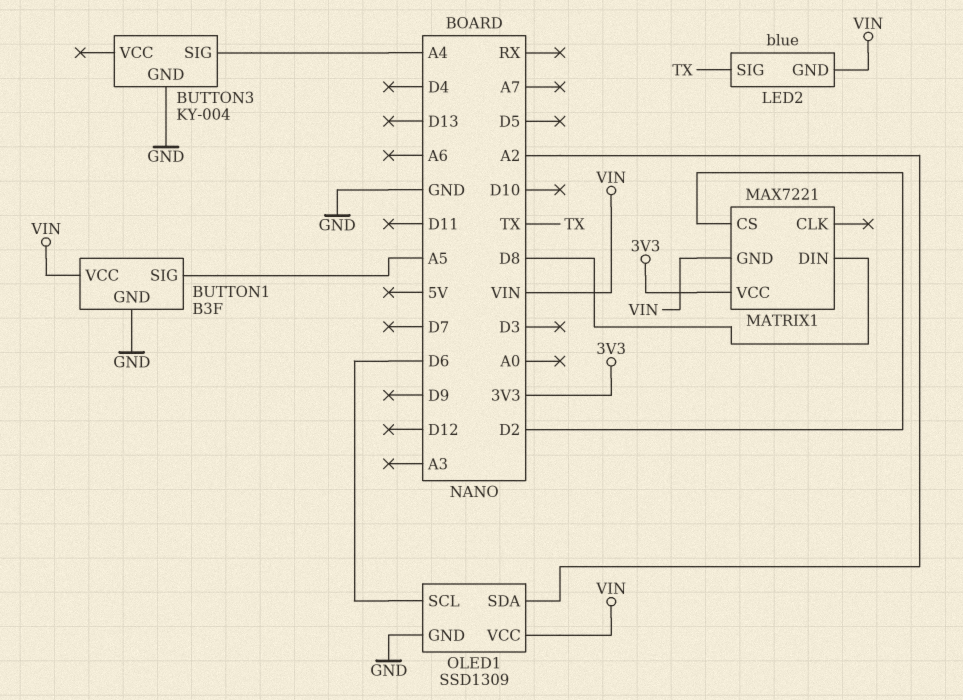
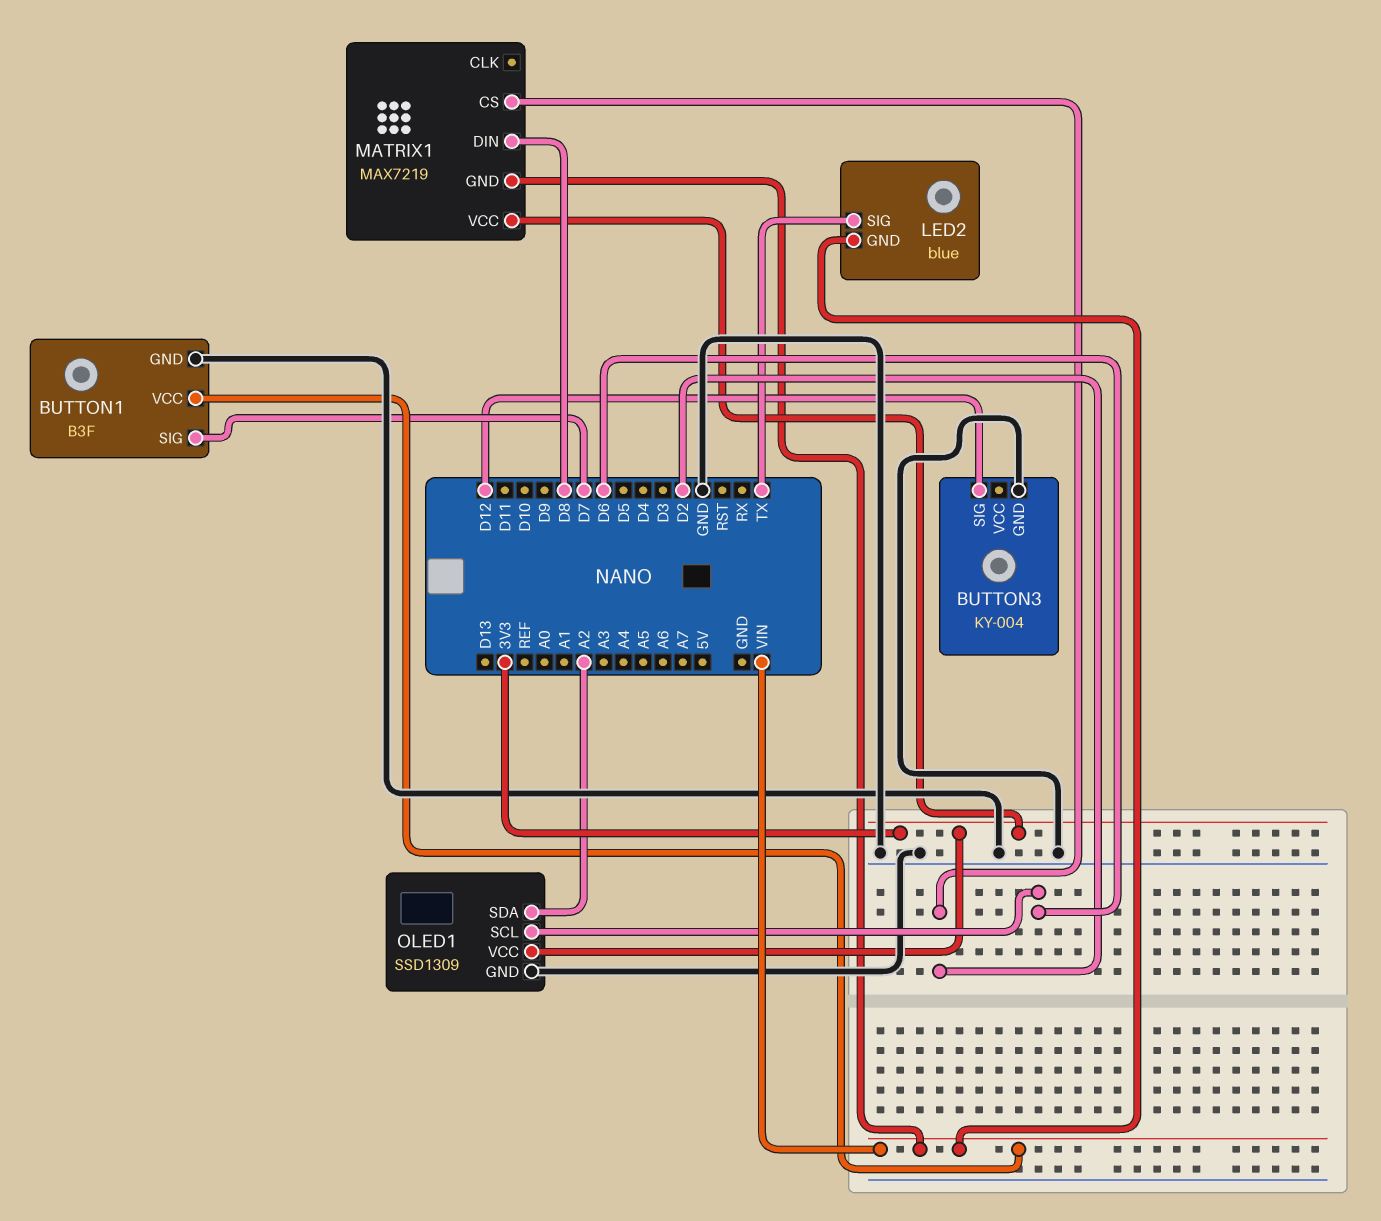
BUTTON1 pin SIG: A5 -> D7
BUTTON3 pin SIG: A4 -> D12
MATRIX1: MAX7221 -> MAX7219
OLED1 pin VCC: VIN -> 3V3

